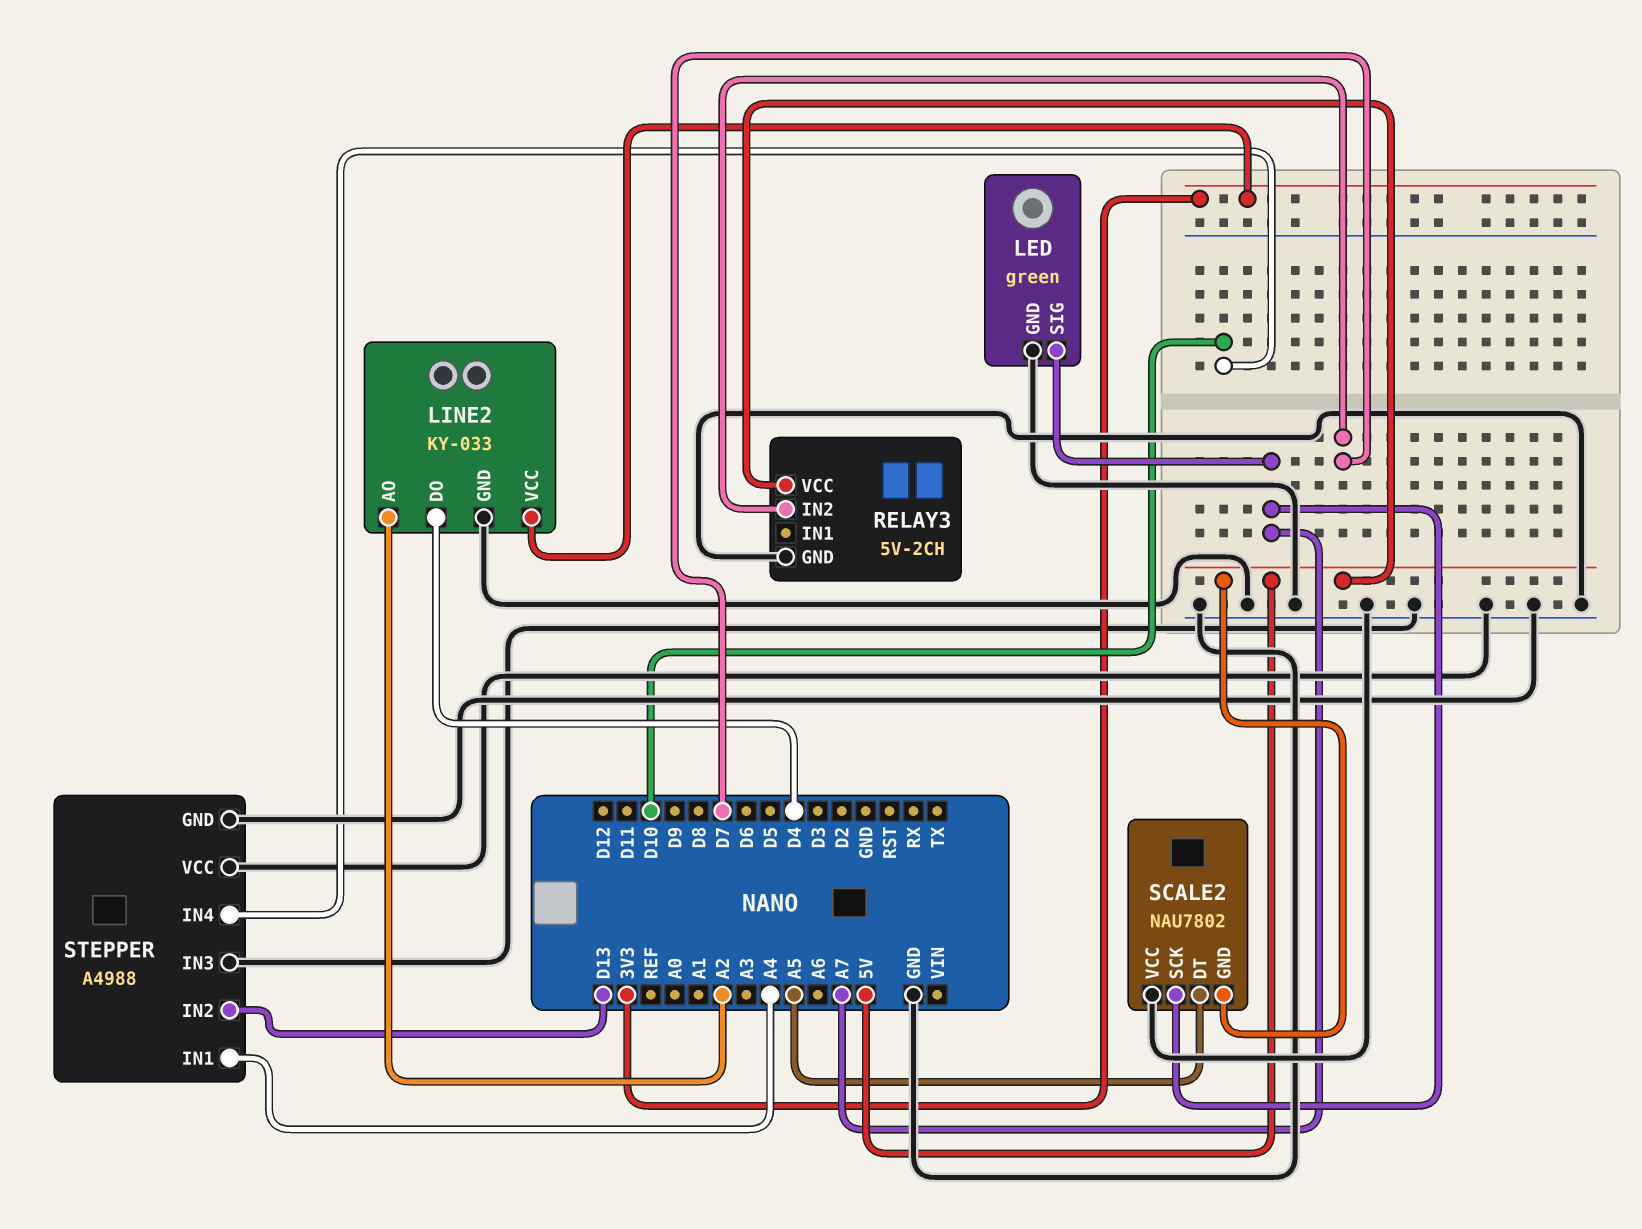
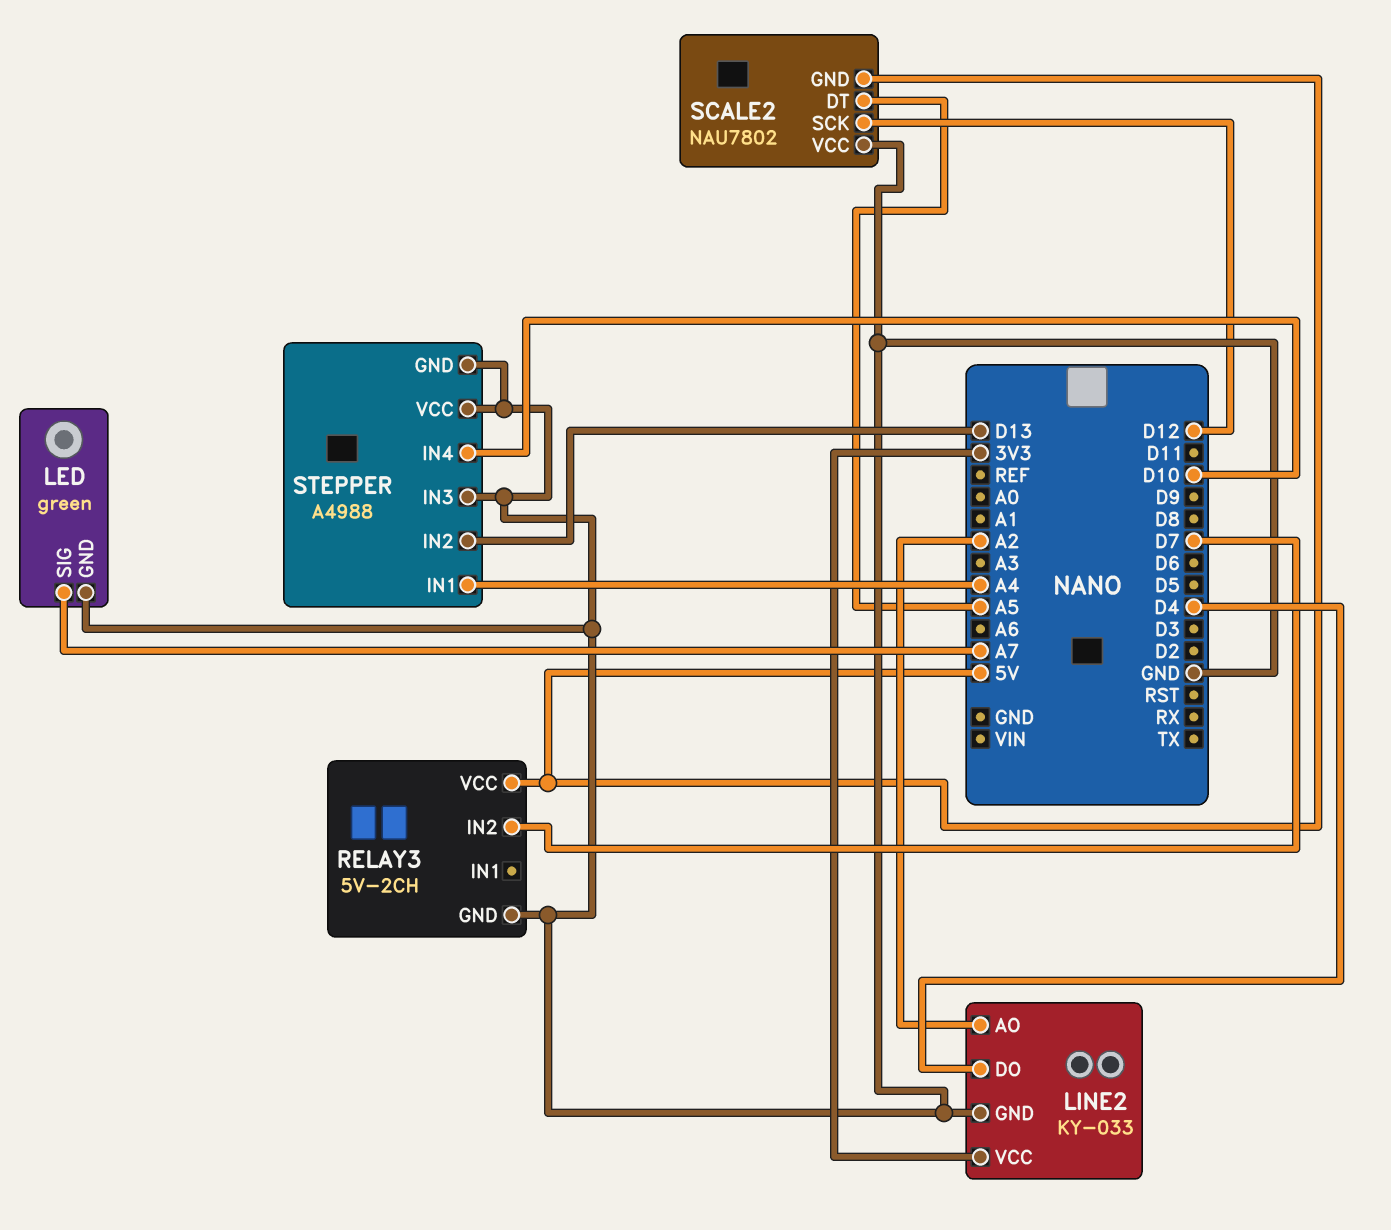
SCALE2 pin SCK: A7 -> D12

